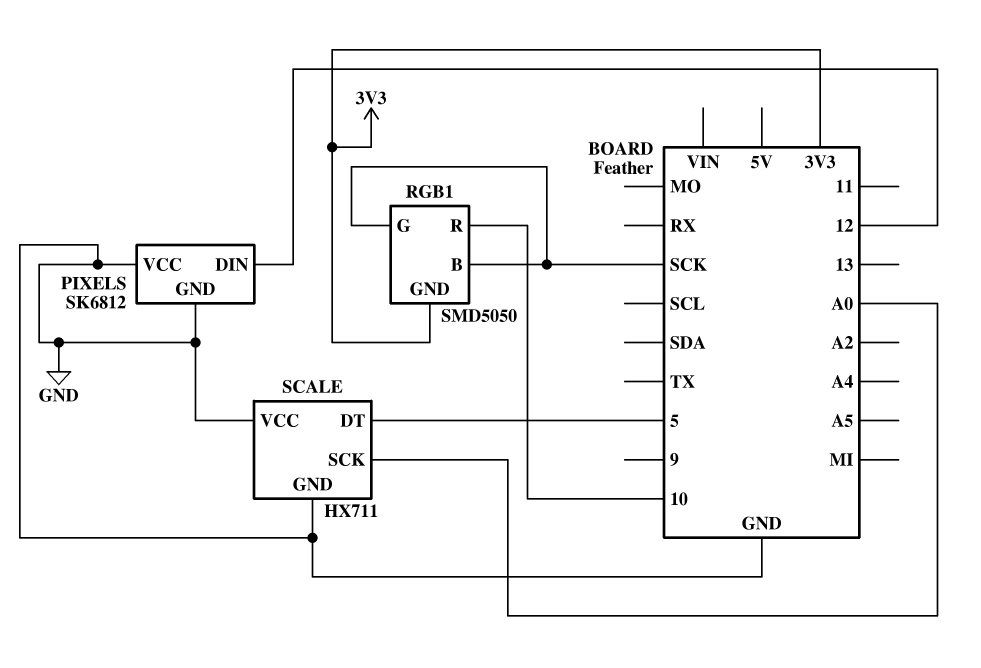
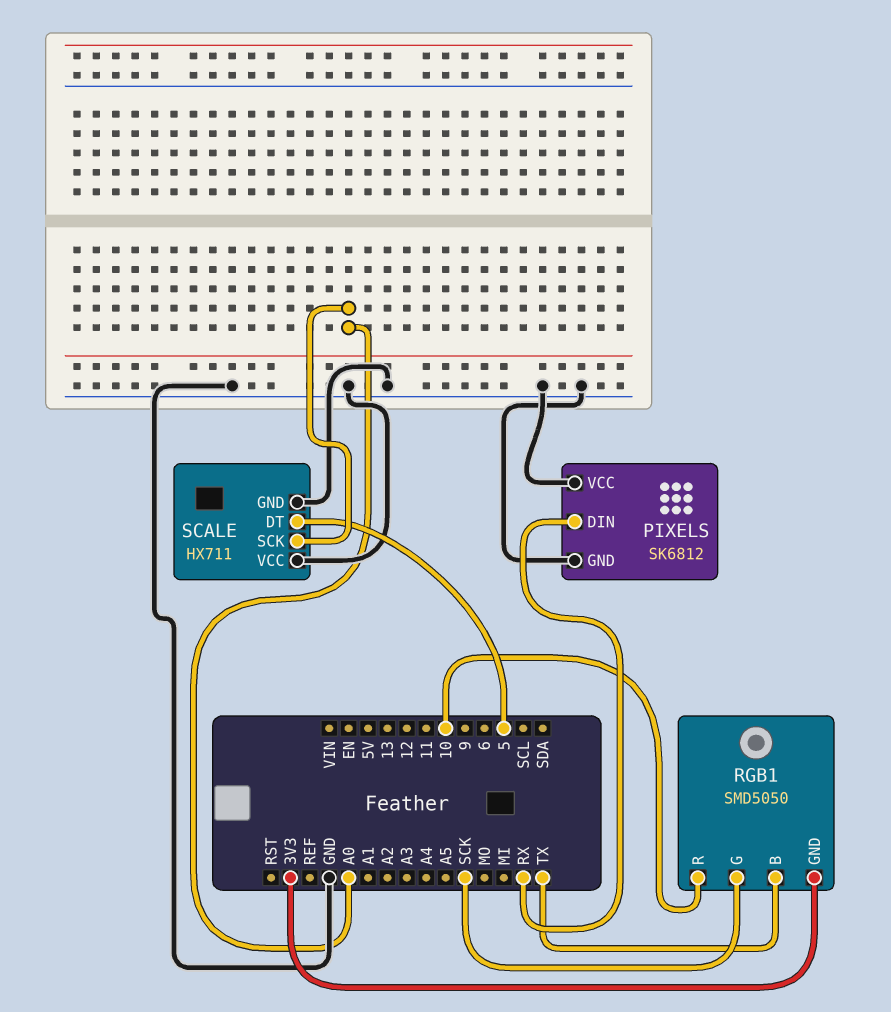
PIXELS pin DIN: 12 -> RX
RGB1 pin B: SCK -> TX

